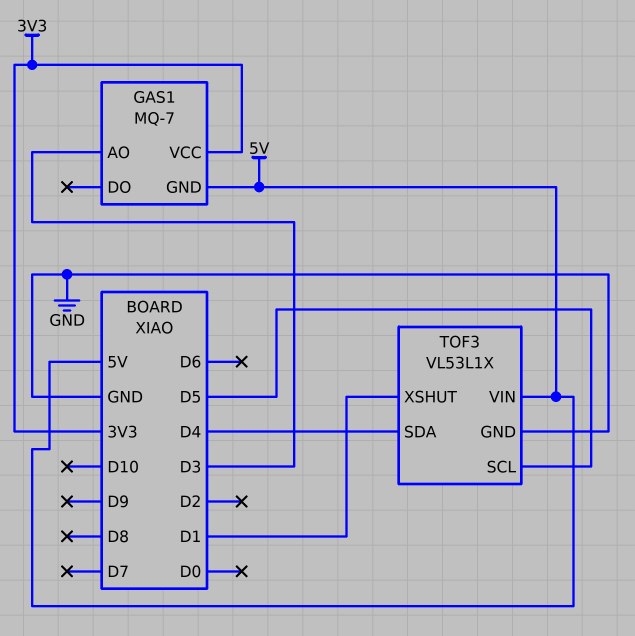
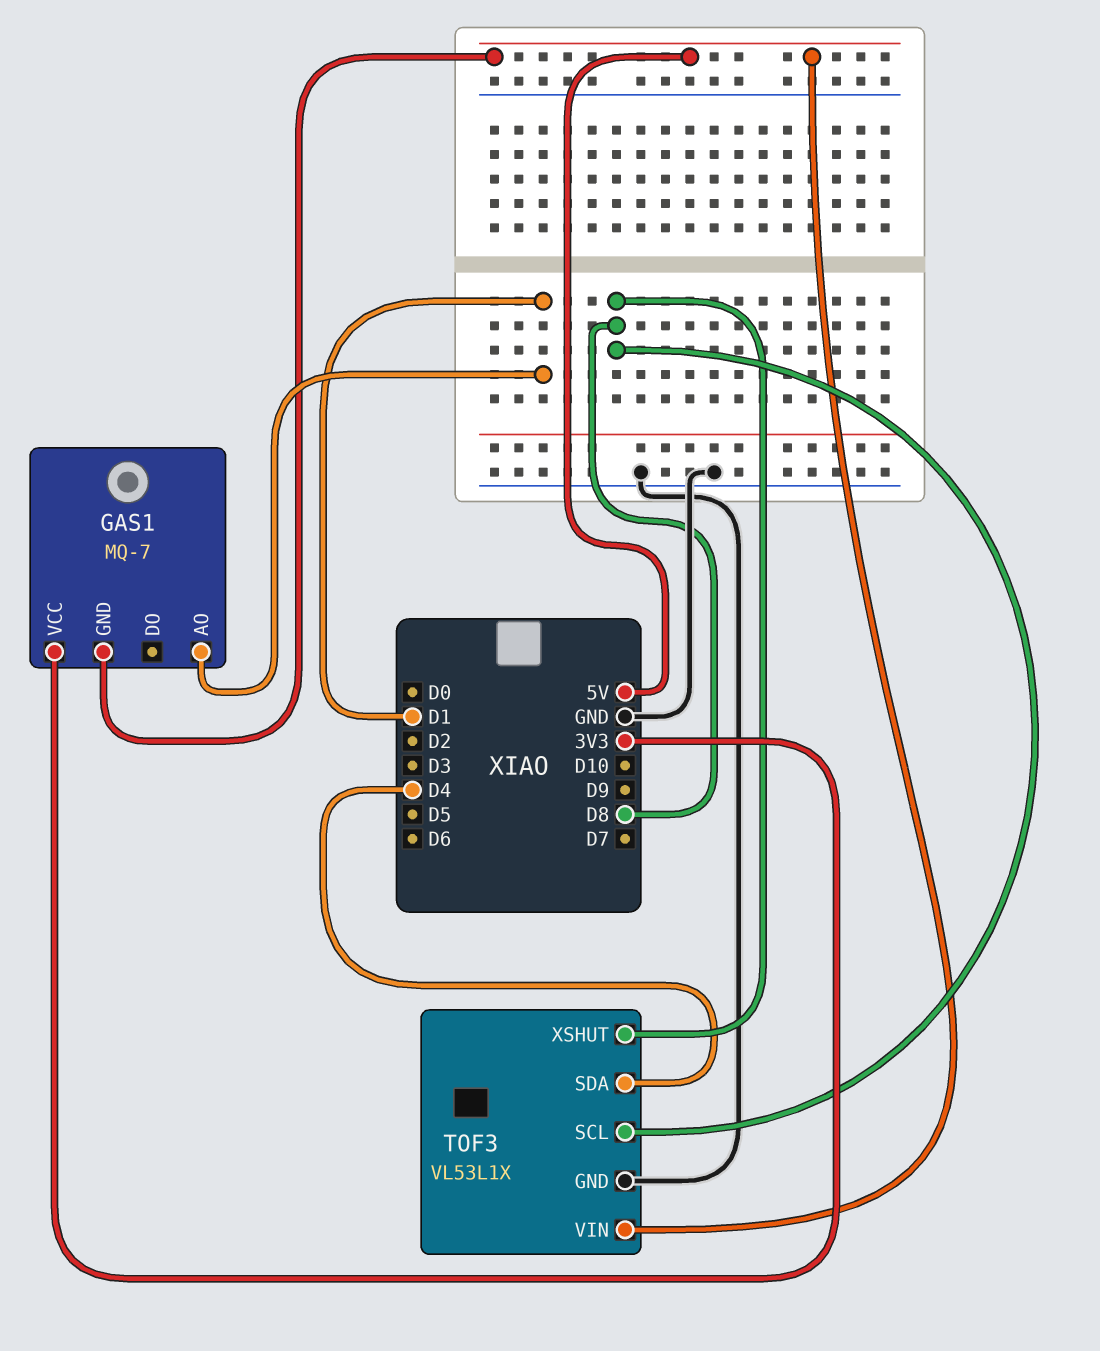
GAS1 pin AO: D3 -> D1
TOF3 pin SCL: D5 -> D8
TOF3 pin XSHUT: D1 -> D8

